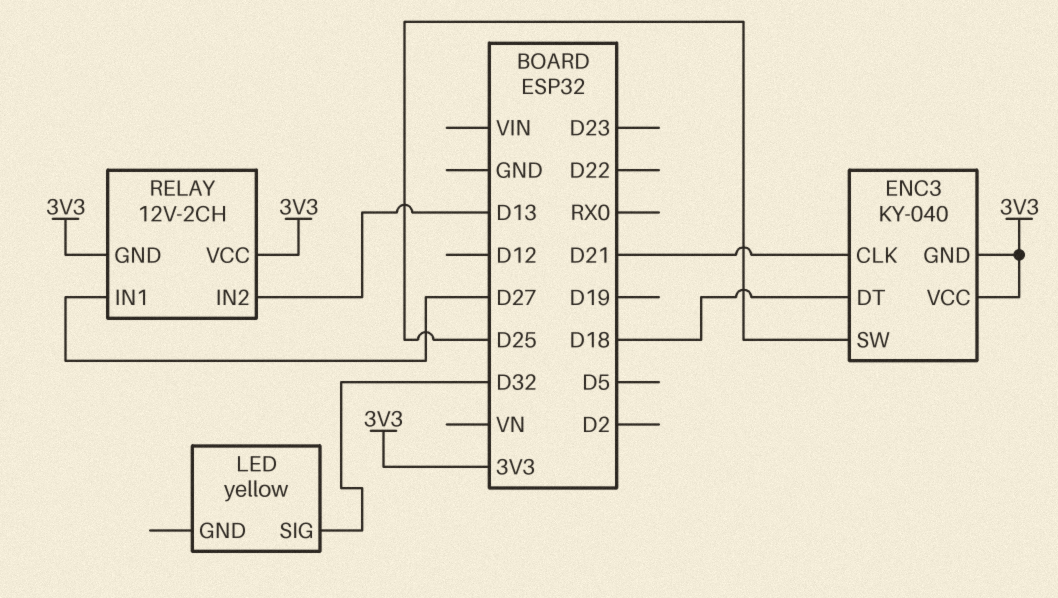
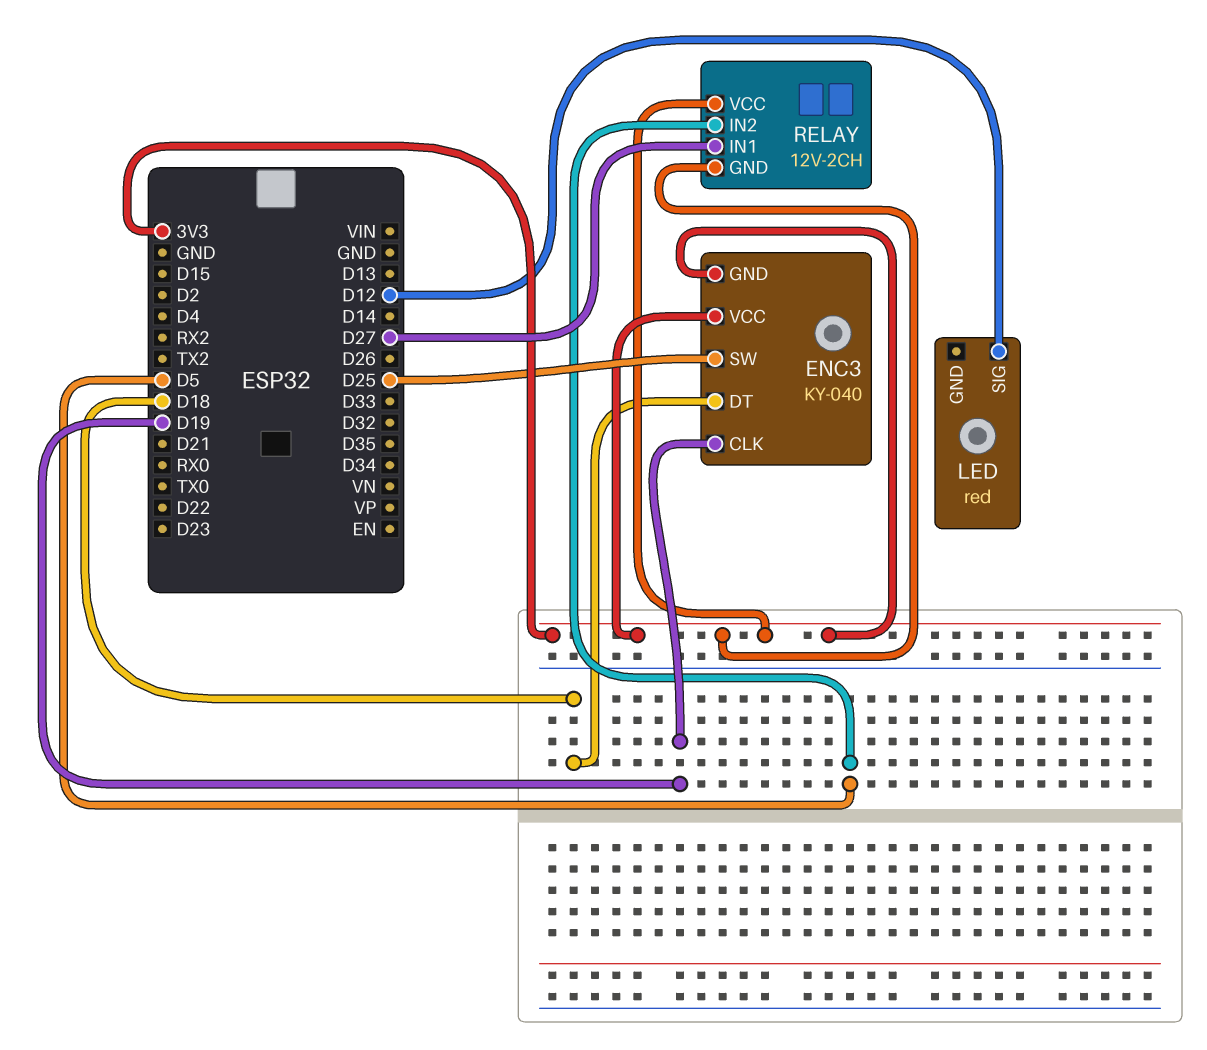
ENC3 pin CLK: D21 -> D19
LED: yellow -> red
LED pin SIG: D32 -> D12
RELAY pin IN2: D13 -> D5

